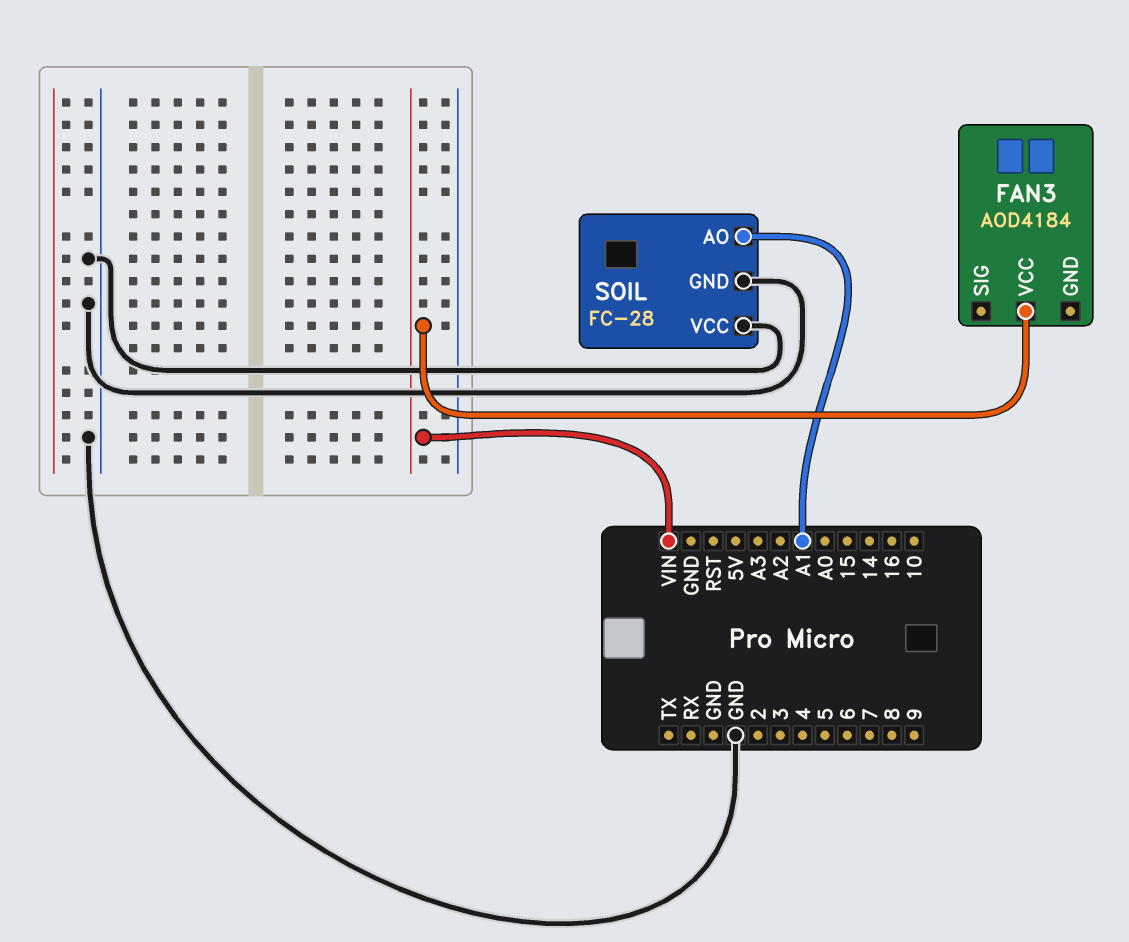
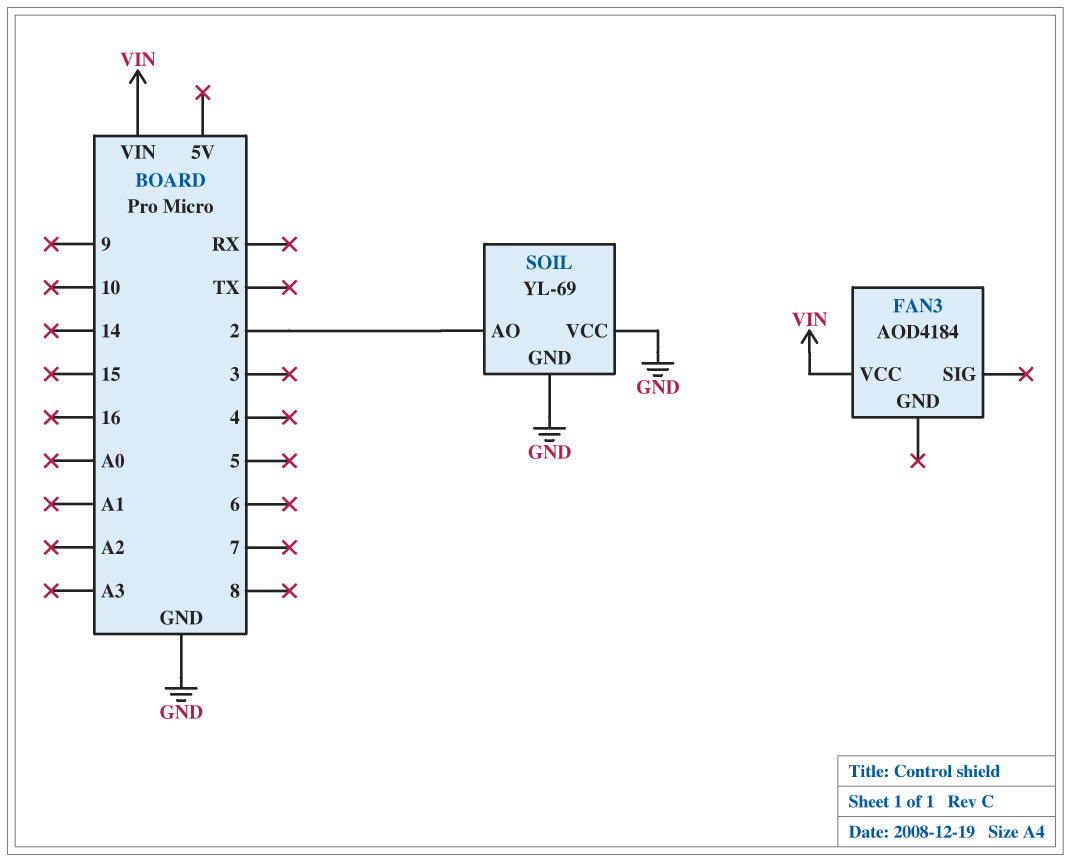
SOIL: FC-28 -> YL-69
SOIL pin AO: A1 -> 2

